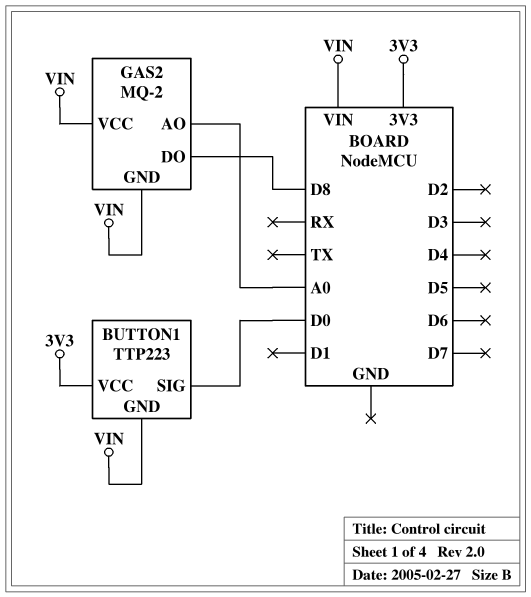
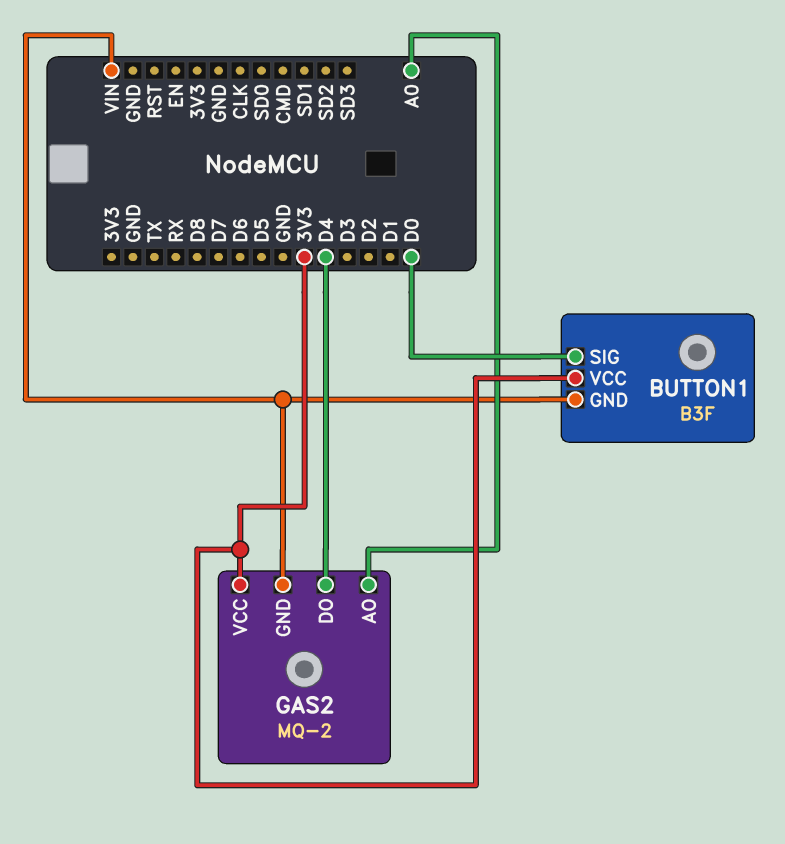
BUTTON1: TTP223 -> B3F
GAS2 pin DO: D8 -> D4
GAS2 pin VCC: VIN -> 3V3

